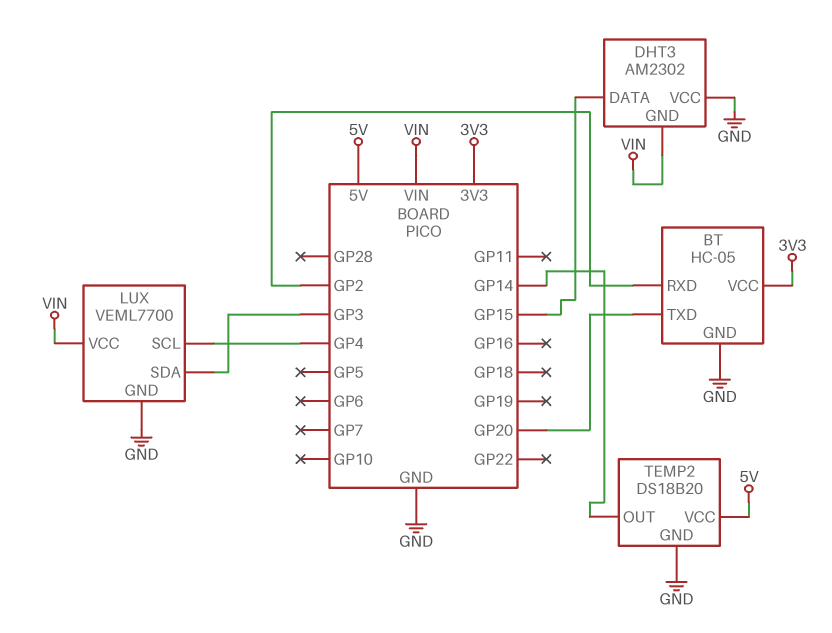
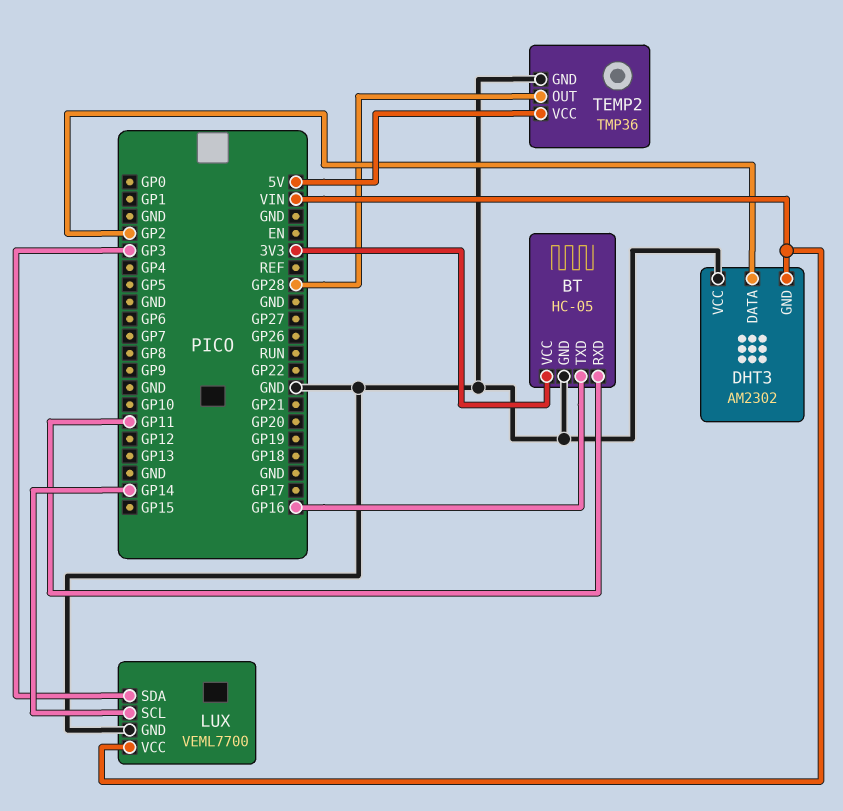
BT pin RXD: GP2 -> GP11
BT pin TXD: GP20 -> GP16
DHT3 pin DATA: GP15 -> GP2
LUX pin SCL: GP4 -> GP14
TEMP2: DS18B20 -> TMP36
TEMP2 pin OUT: GP14 -> GP28

